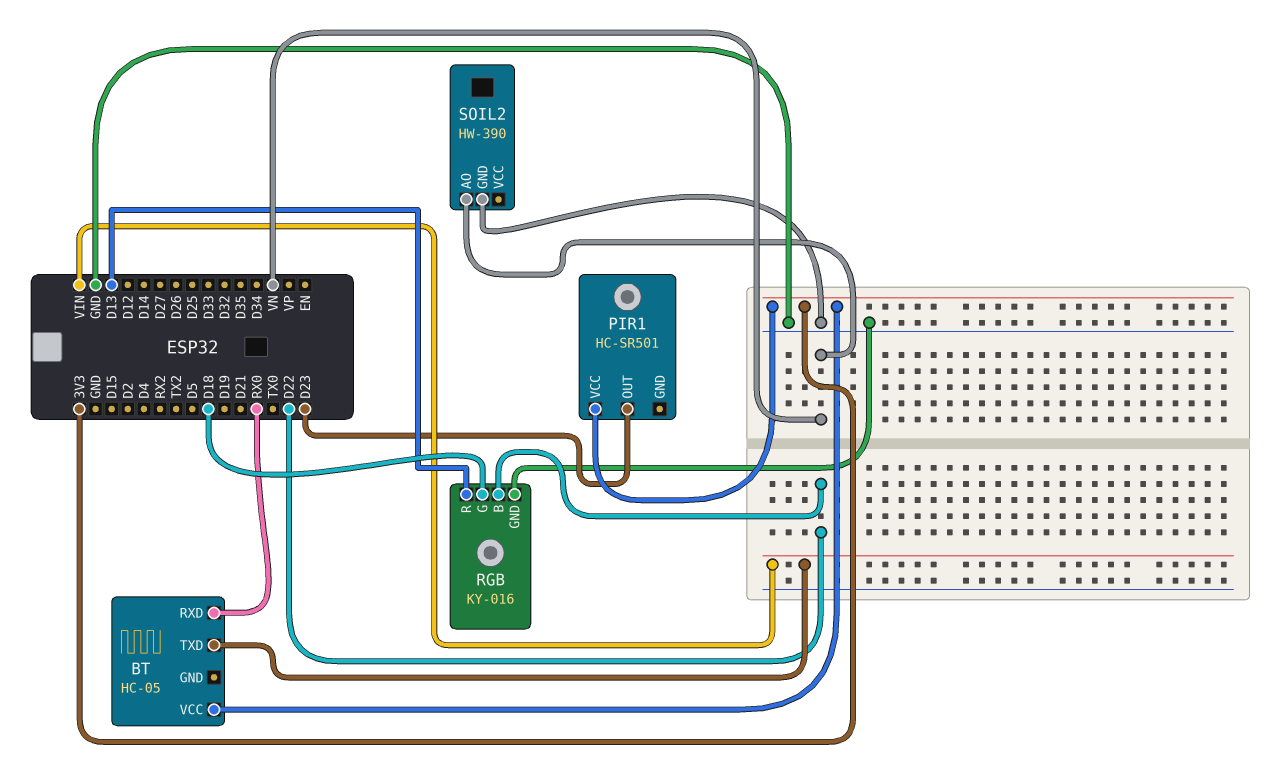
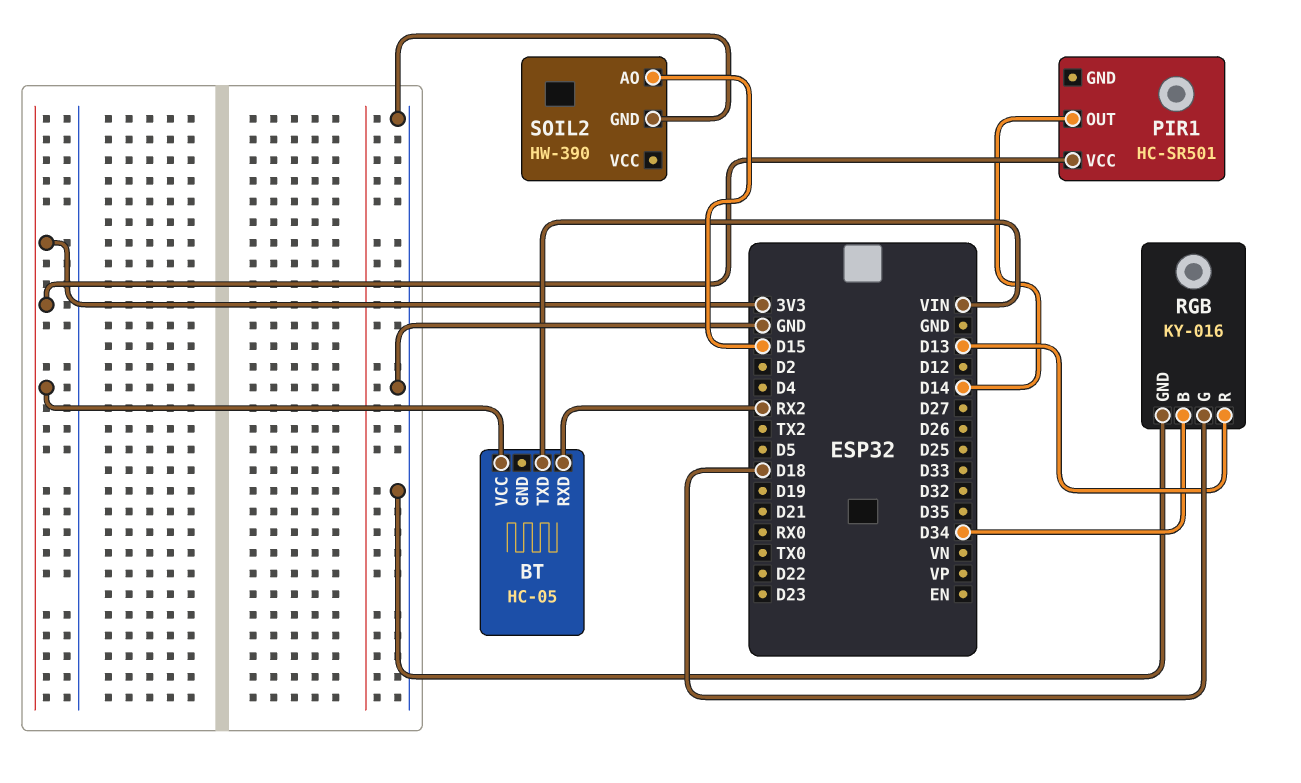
BT pin RXD: RX0 -> RX2
PIR1 pin OUT: D23 -> D14
RGB pin B: D22 -> D34
SOIL2 pin AO: VN -> D15

